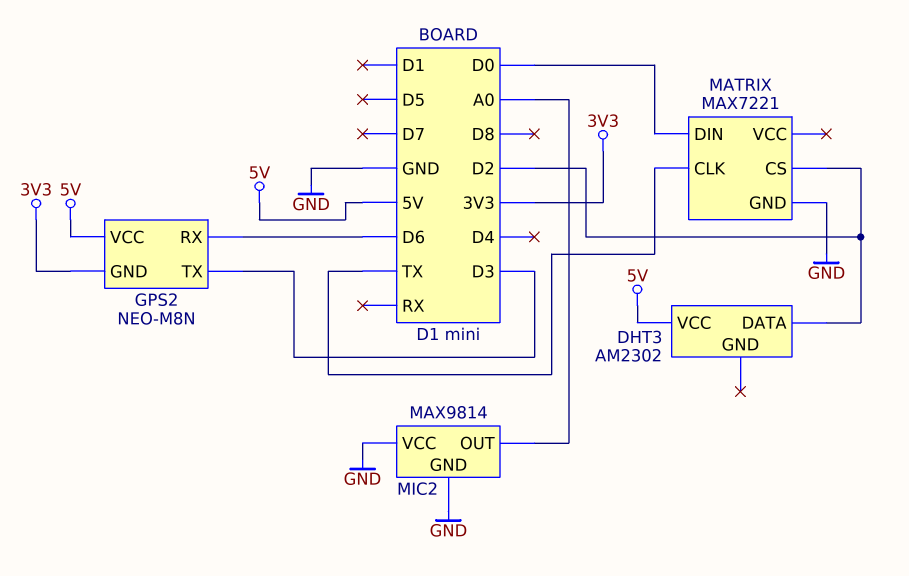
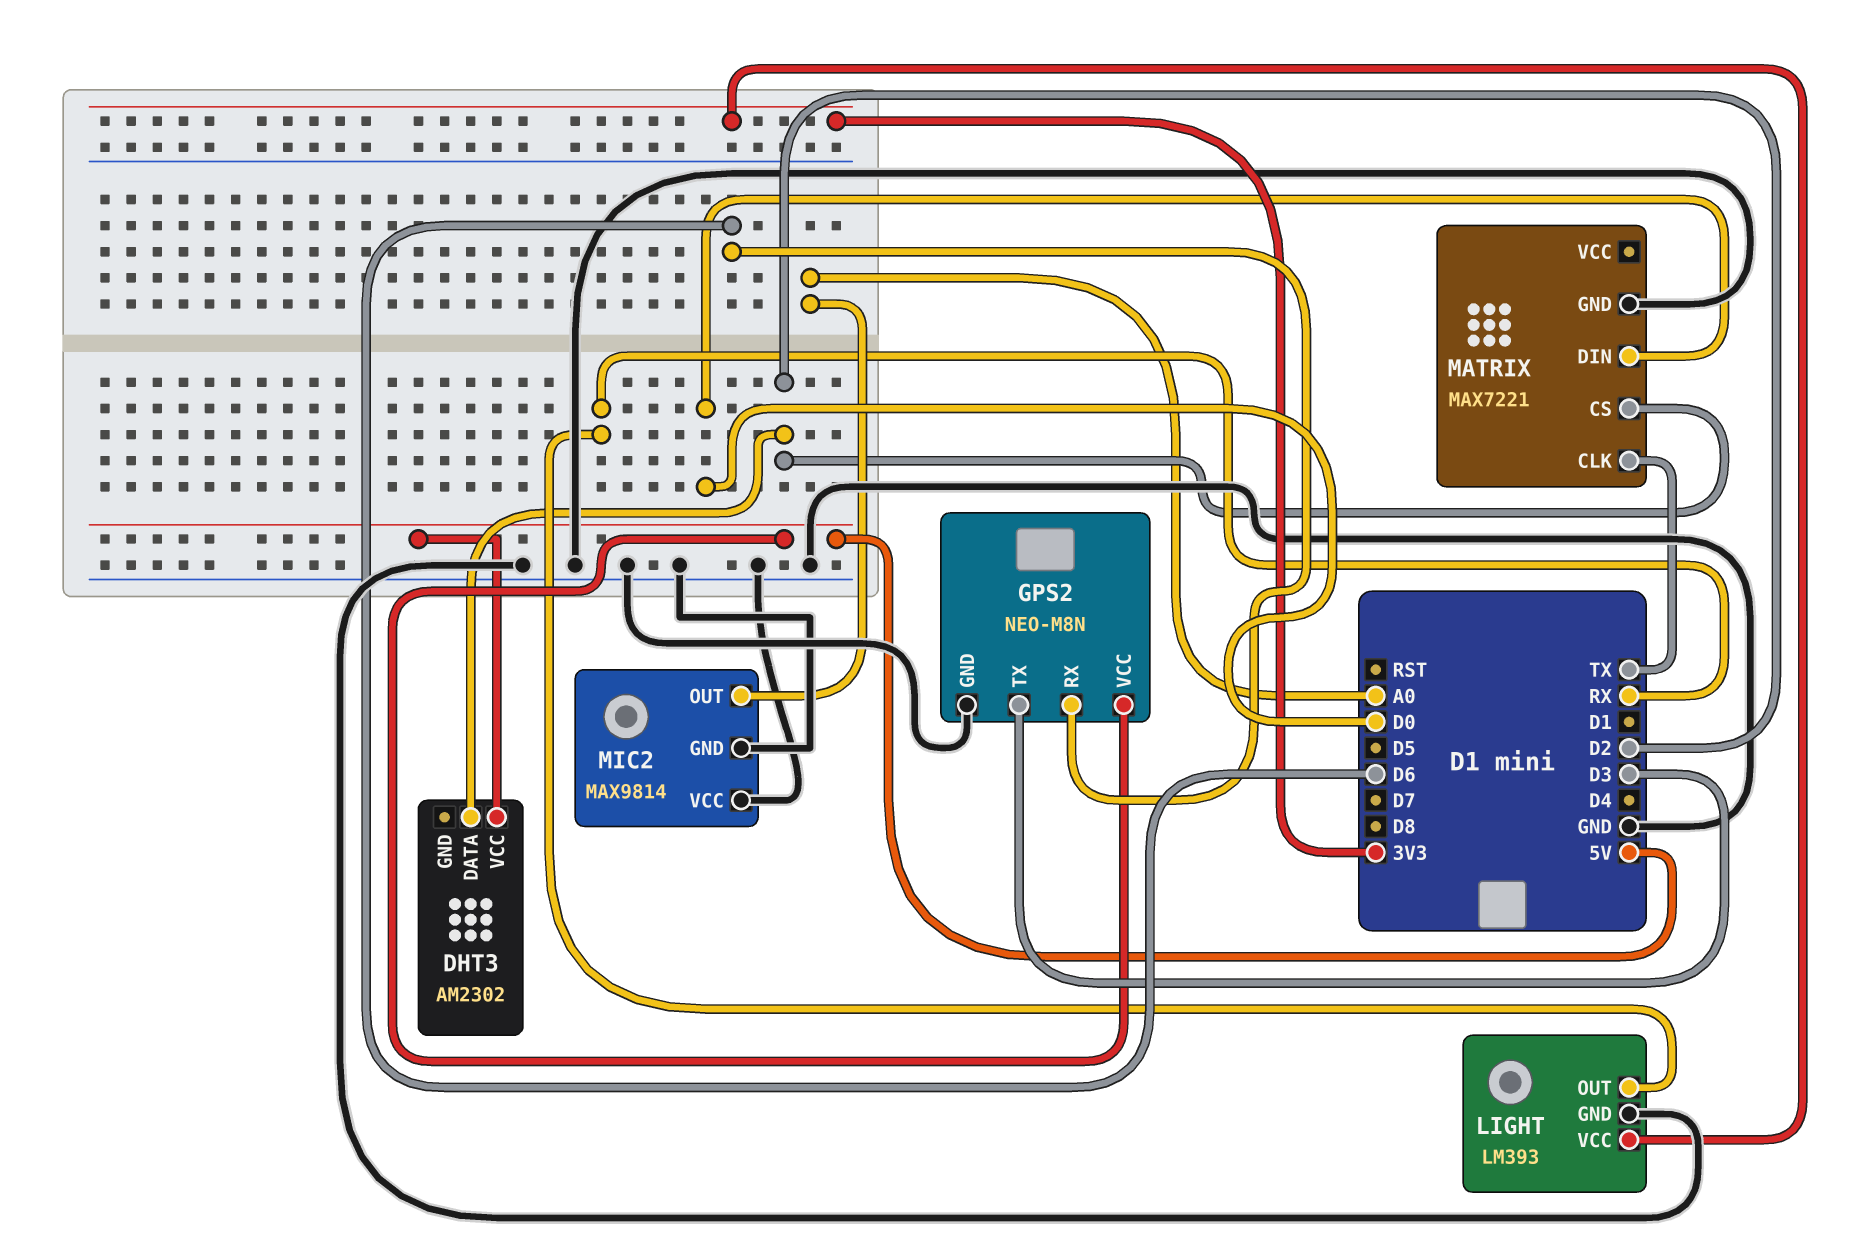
GPS2 pin GND: 3V3 -> GND
LIGHT: none -> LM393
LIGHT pin GND: none -> GND
LIGHT pin OUT: none -> RX
LIGHT pin VCC: none -> 3V3

